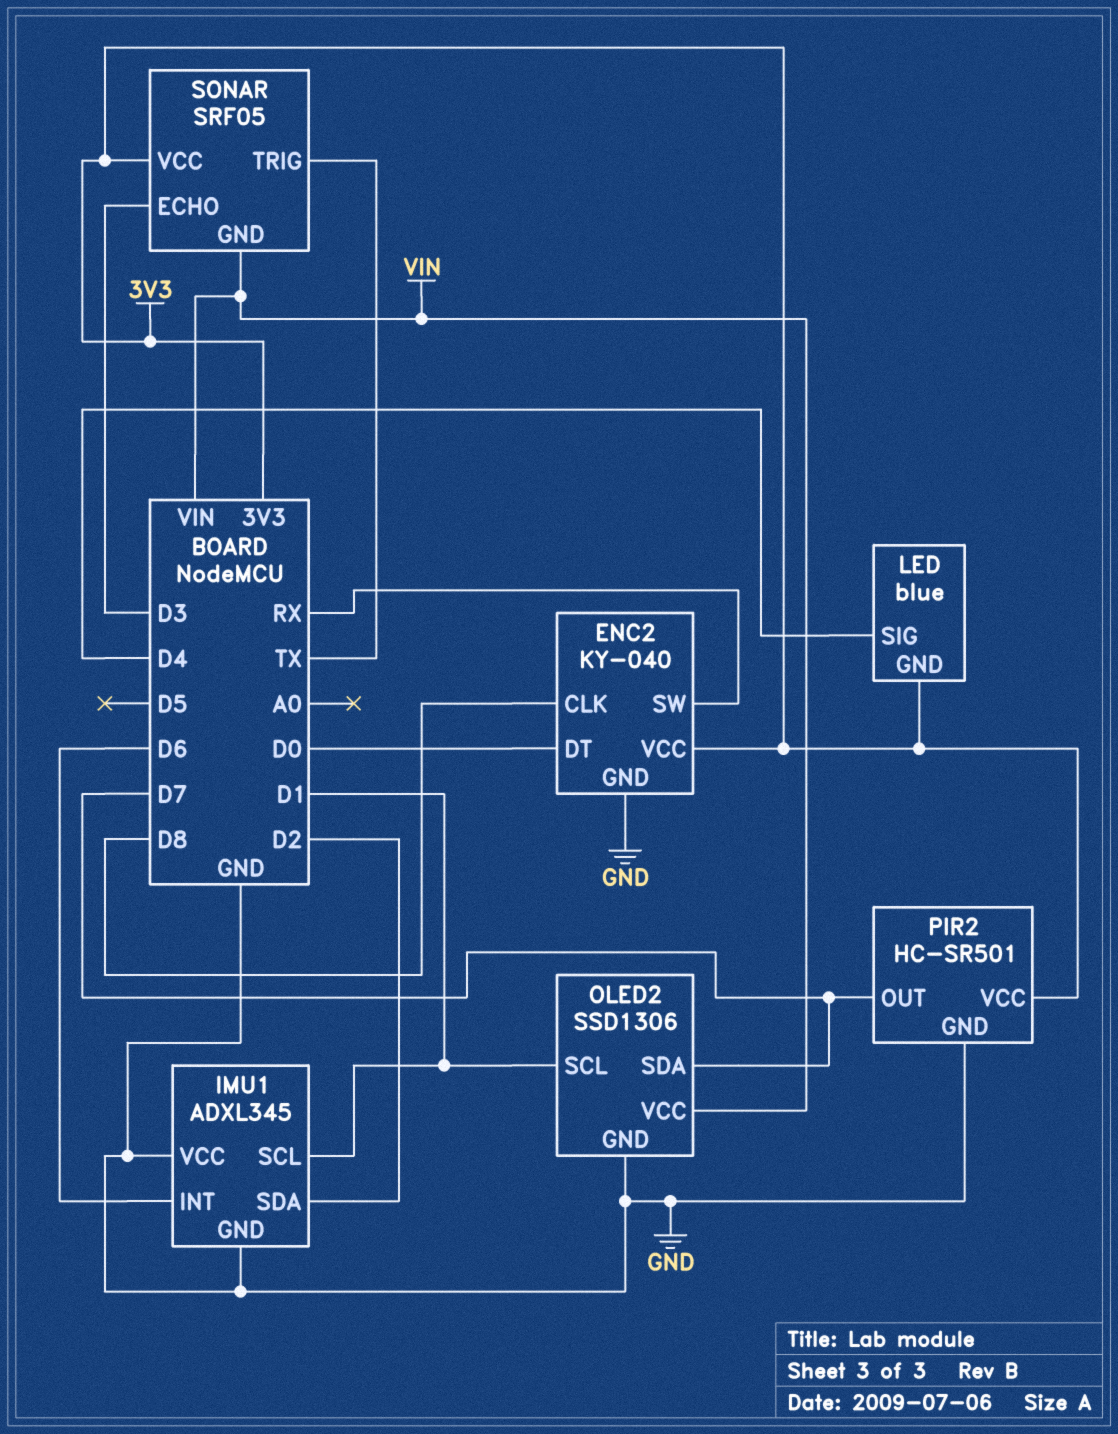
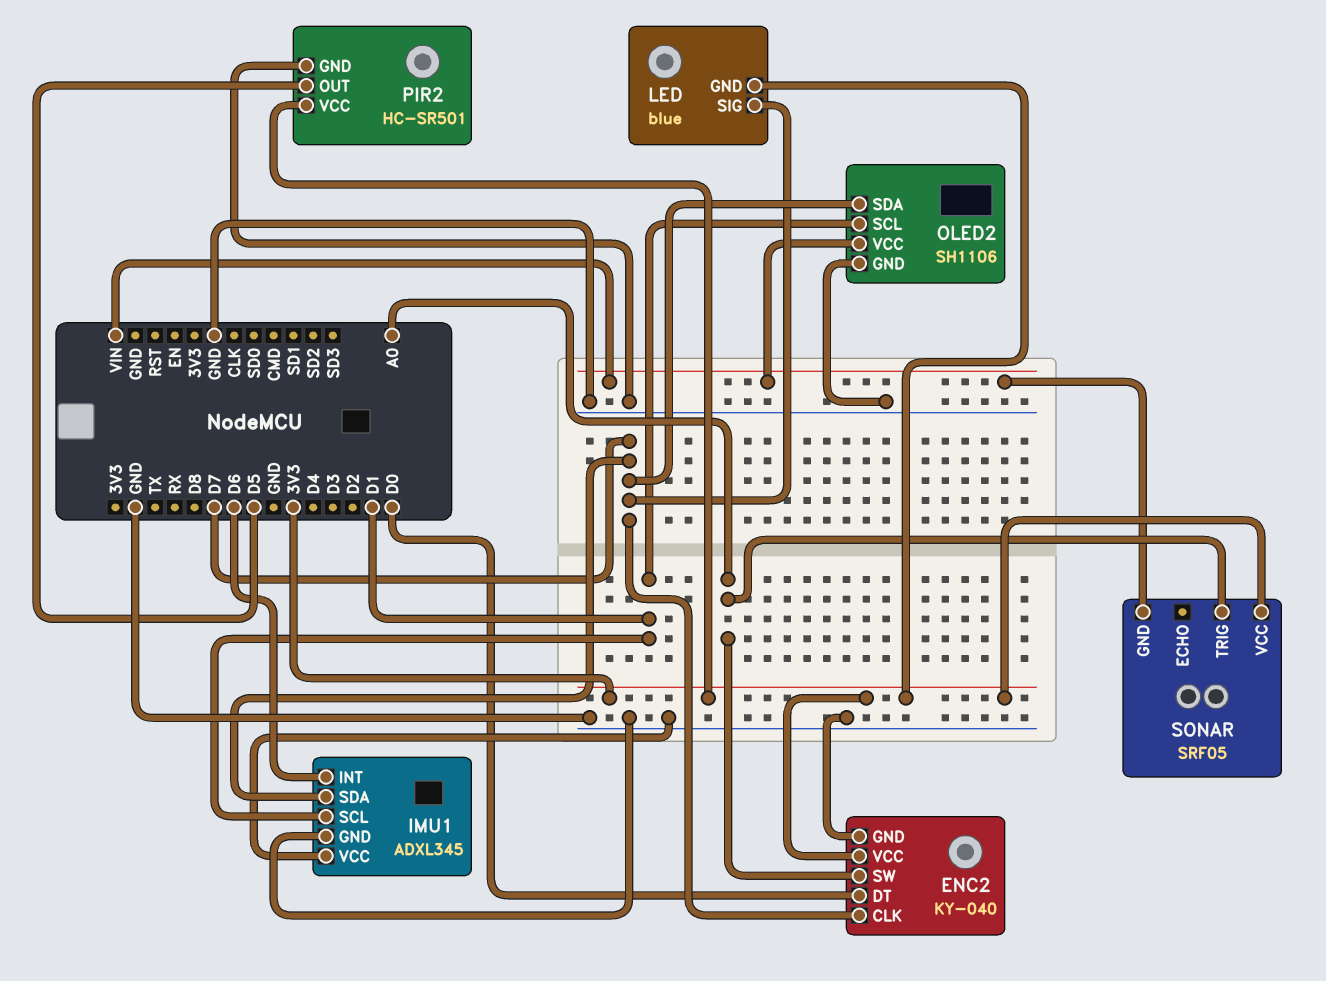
ENC2 pin CLK: D8 -> D7
ENC2 pin SW: RX -> A0
IMU1 pin SDA: D2 -> D7
LED pin SIG: D4 -> D7
OLED2: SSD1306 -> SH1106
PIR2 pin OUT: D7 -> D5
SONAR pin ECHO: D3 -> none
SONAR pin TRIG: TX -> A0

